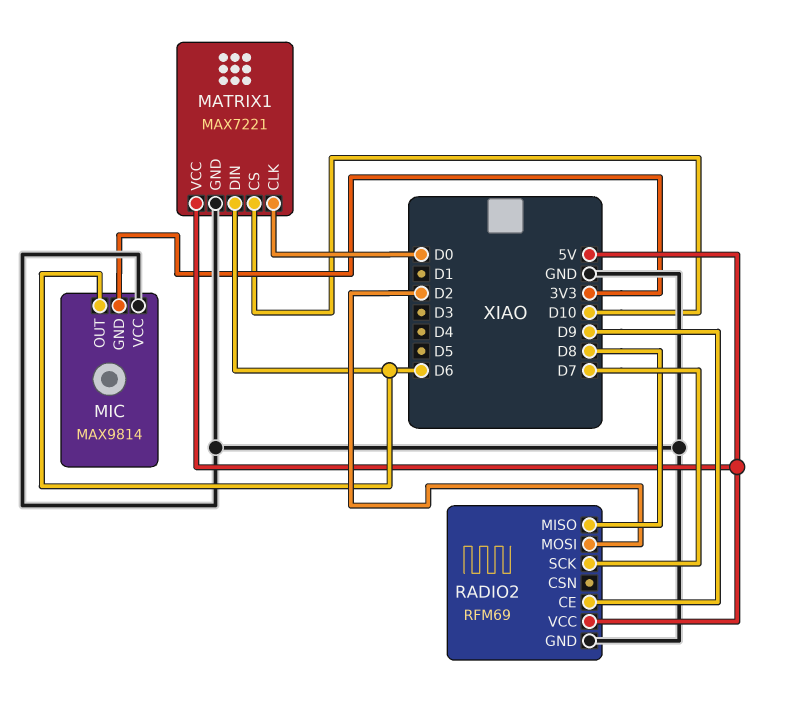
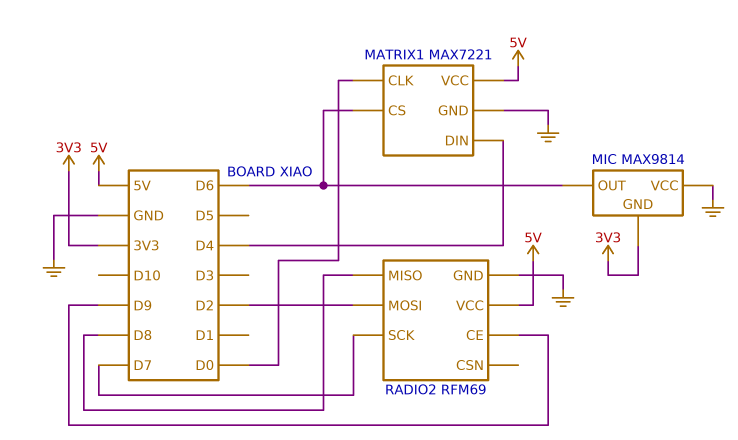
MATRIX1 pin CS: D10 -> D6
MATRIX1 pin DIN: D6 -> D4

